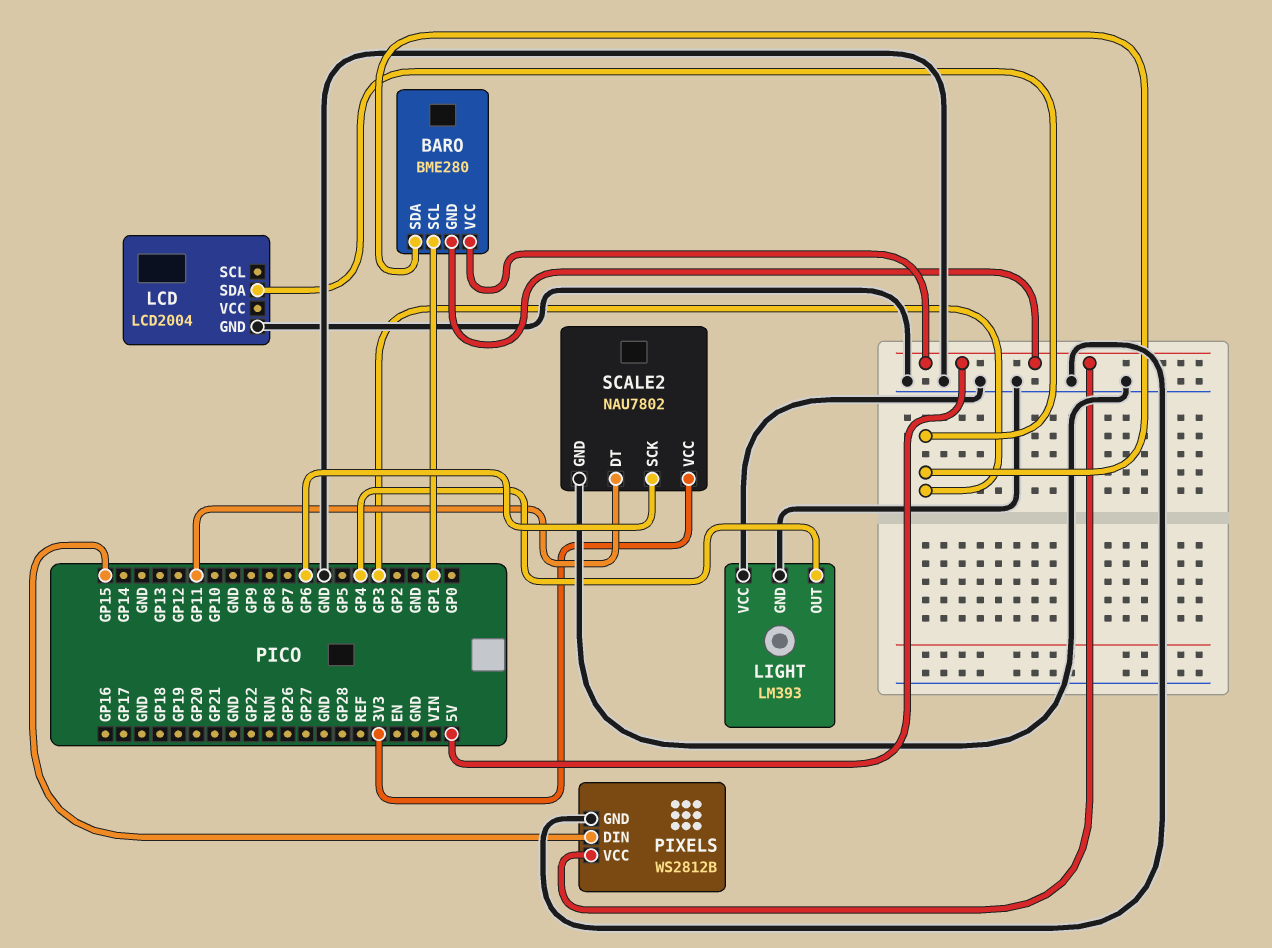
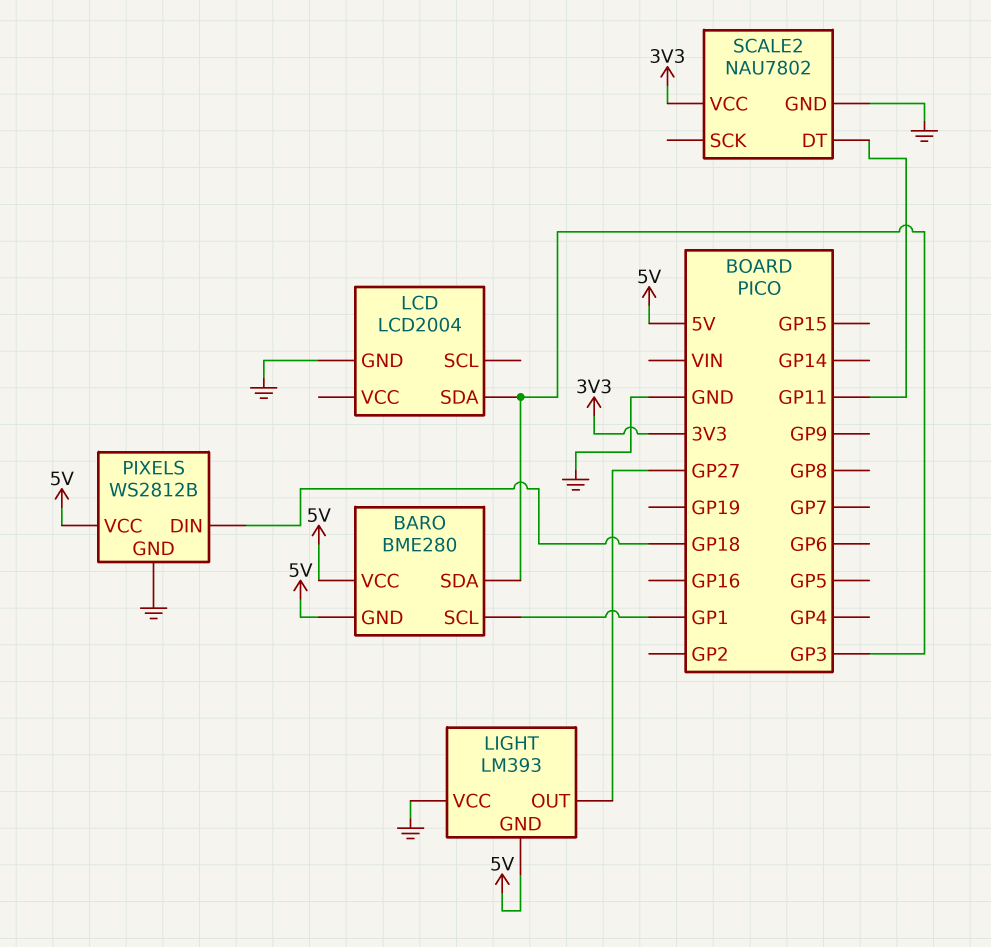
LIGHT pin GND: GND -> 5V
LIGHT pin OUT: GP4 -> GP27
PIXELS pin DIN: GP15 -> GP18
SCALE2 pin SCK: GP6 -> none

